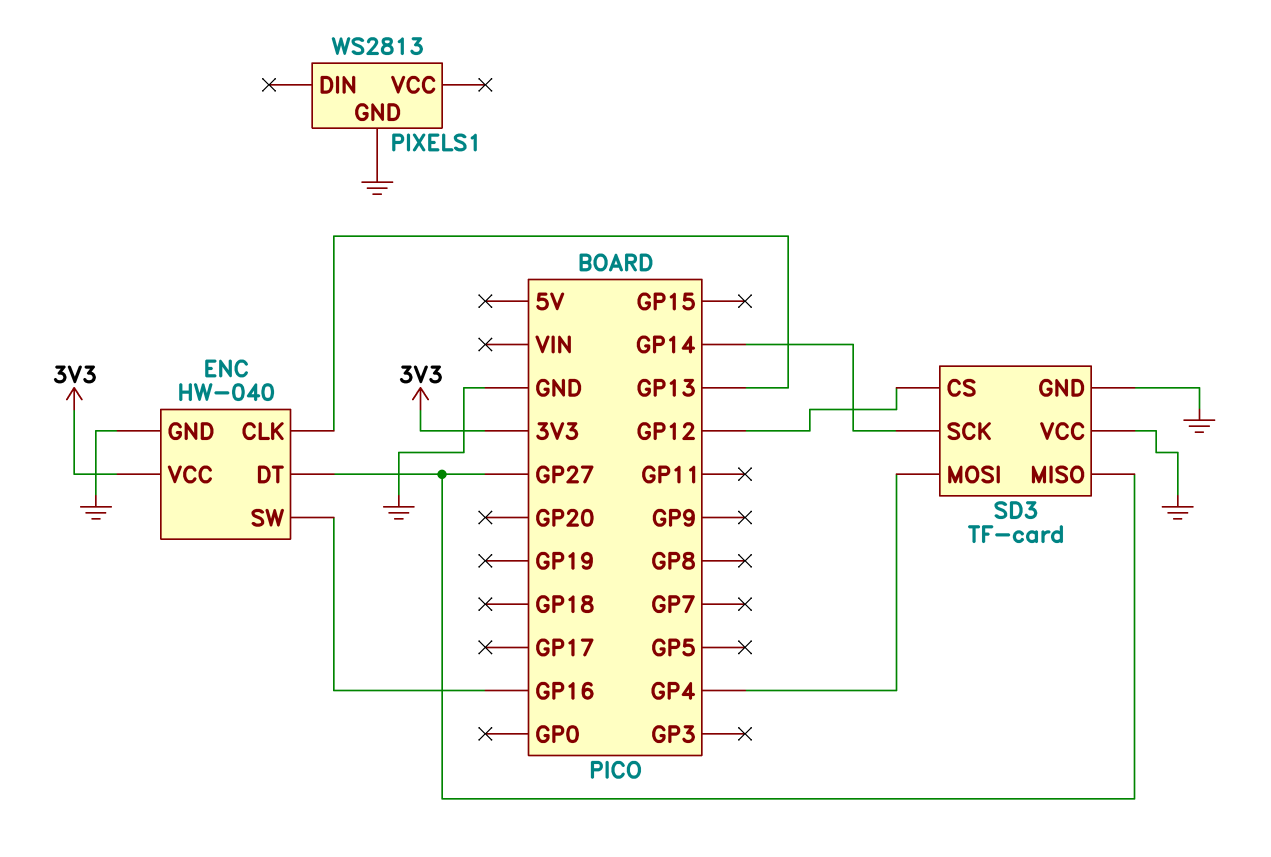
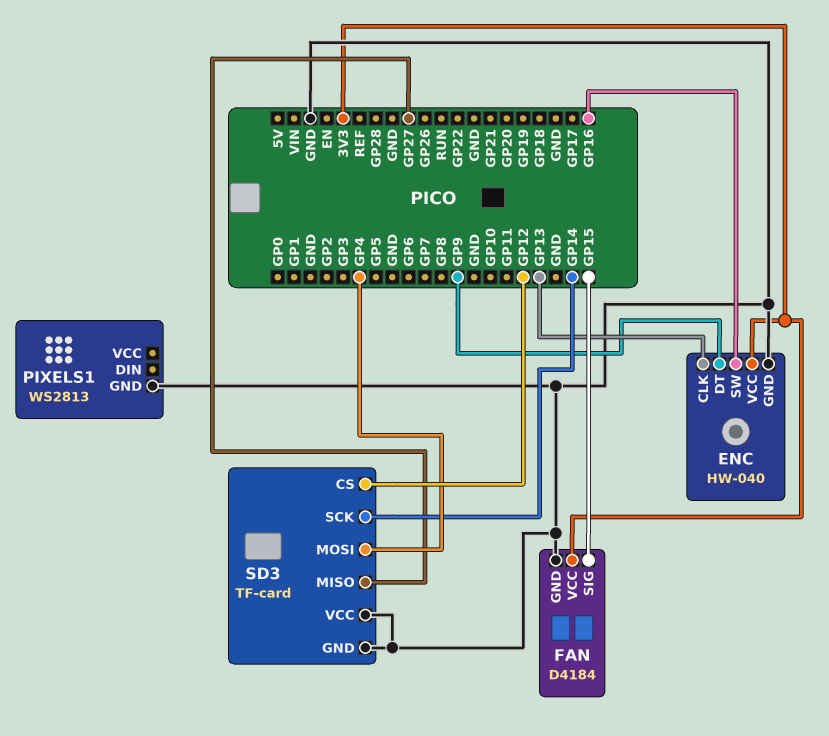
ENC pin DT: GP27 -> GP9
FAN: none -> D4184
FAN pin GND: none -> GND
FAN pin SIG: none -> GP15
FAN pin VCC: none -> 3V3

